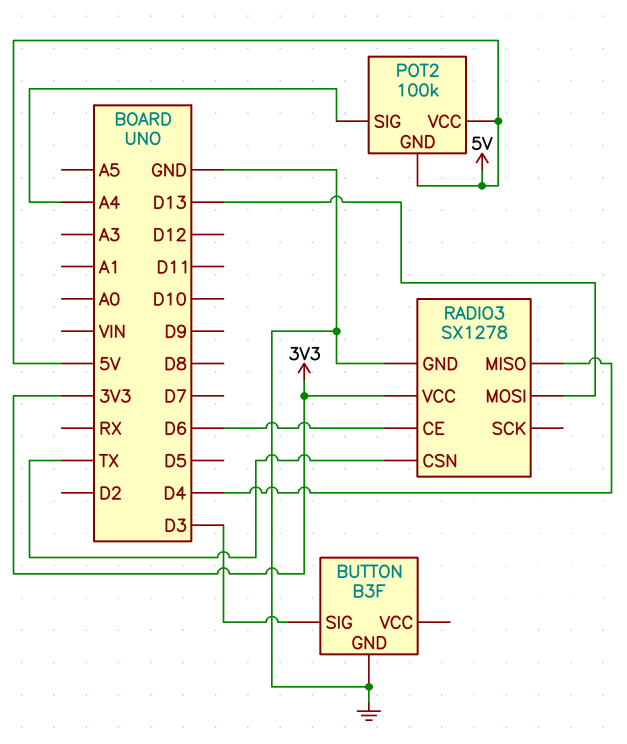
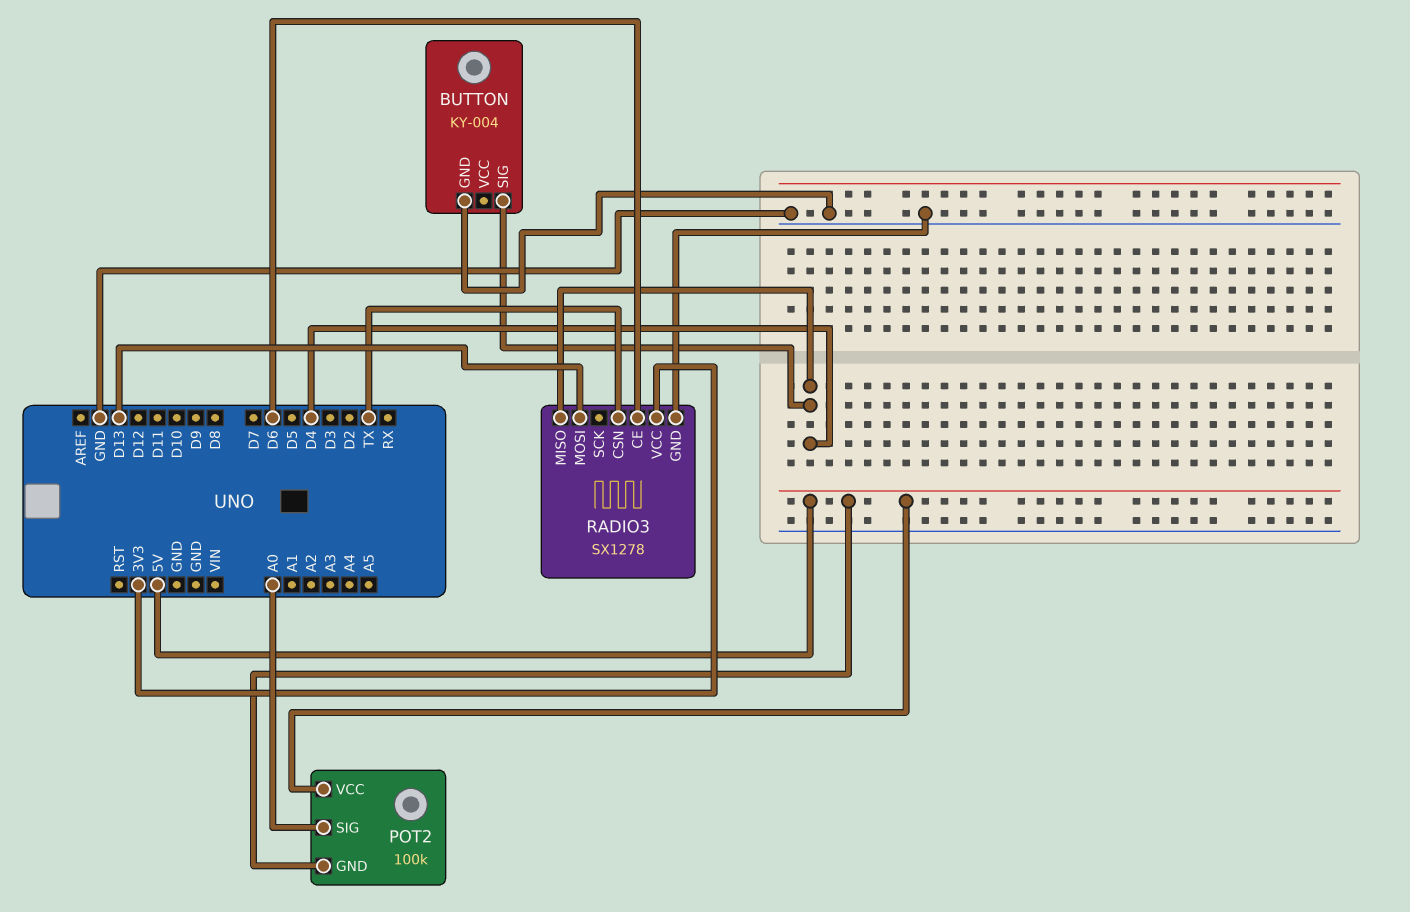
BUTTON: B3F -> KY-004
BUTTON pin SIG: D3 -> D4
POT2 pin SIG: A4 -> A0

